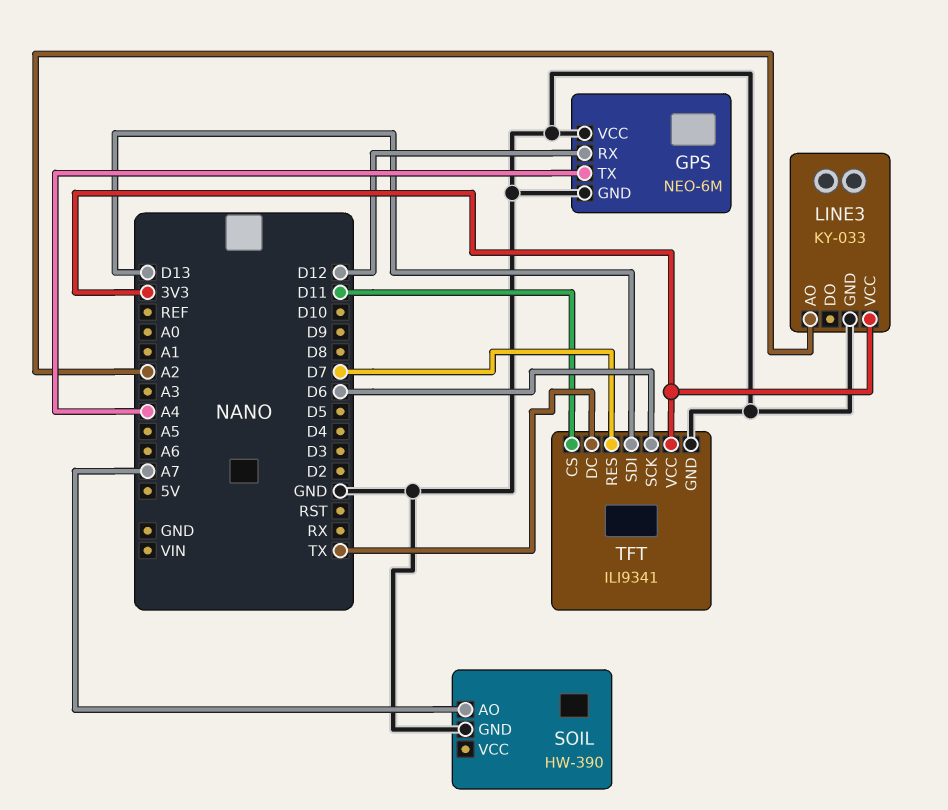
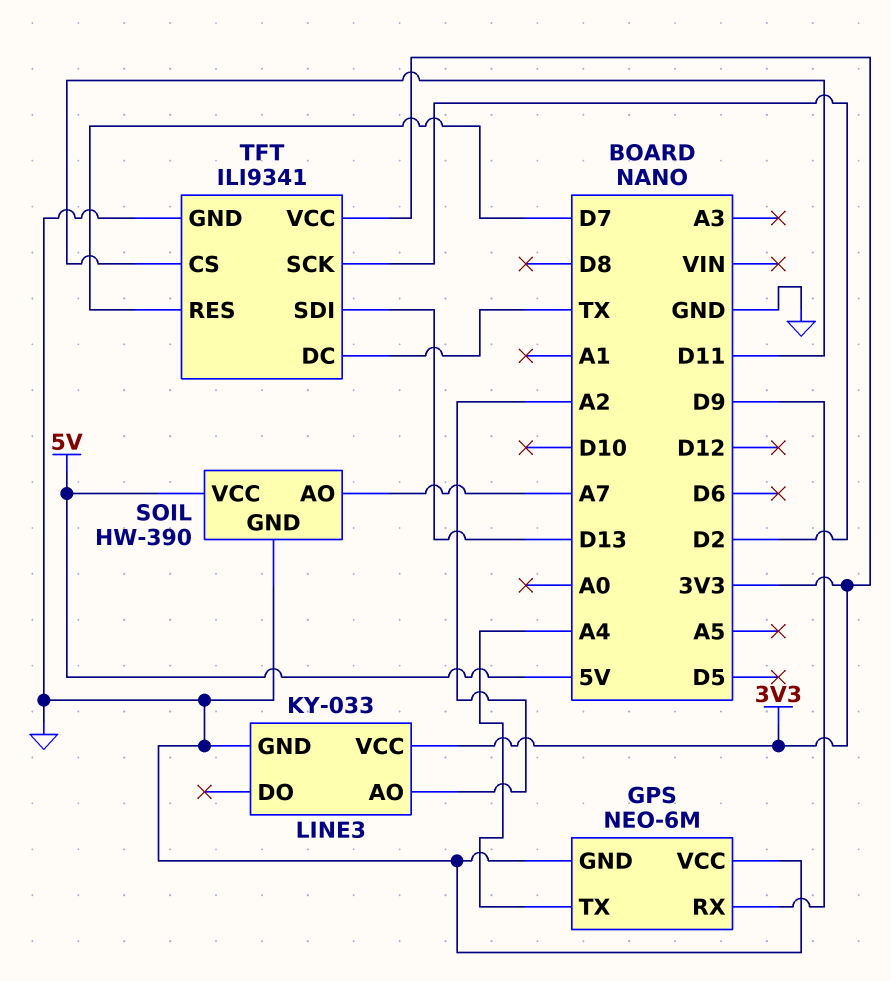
GPS pin RX: D12 -> D9
SOIL pin VCC: none -> 5V
TFT pin SCK: D6 -> D2

